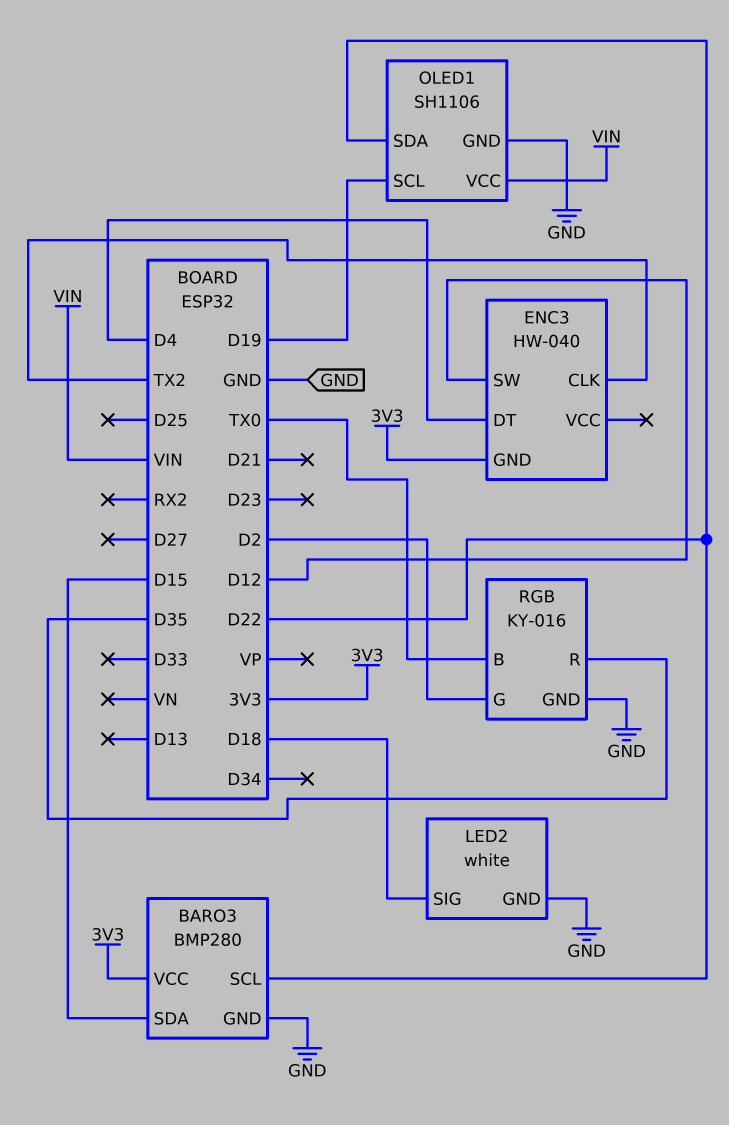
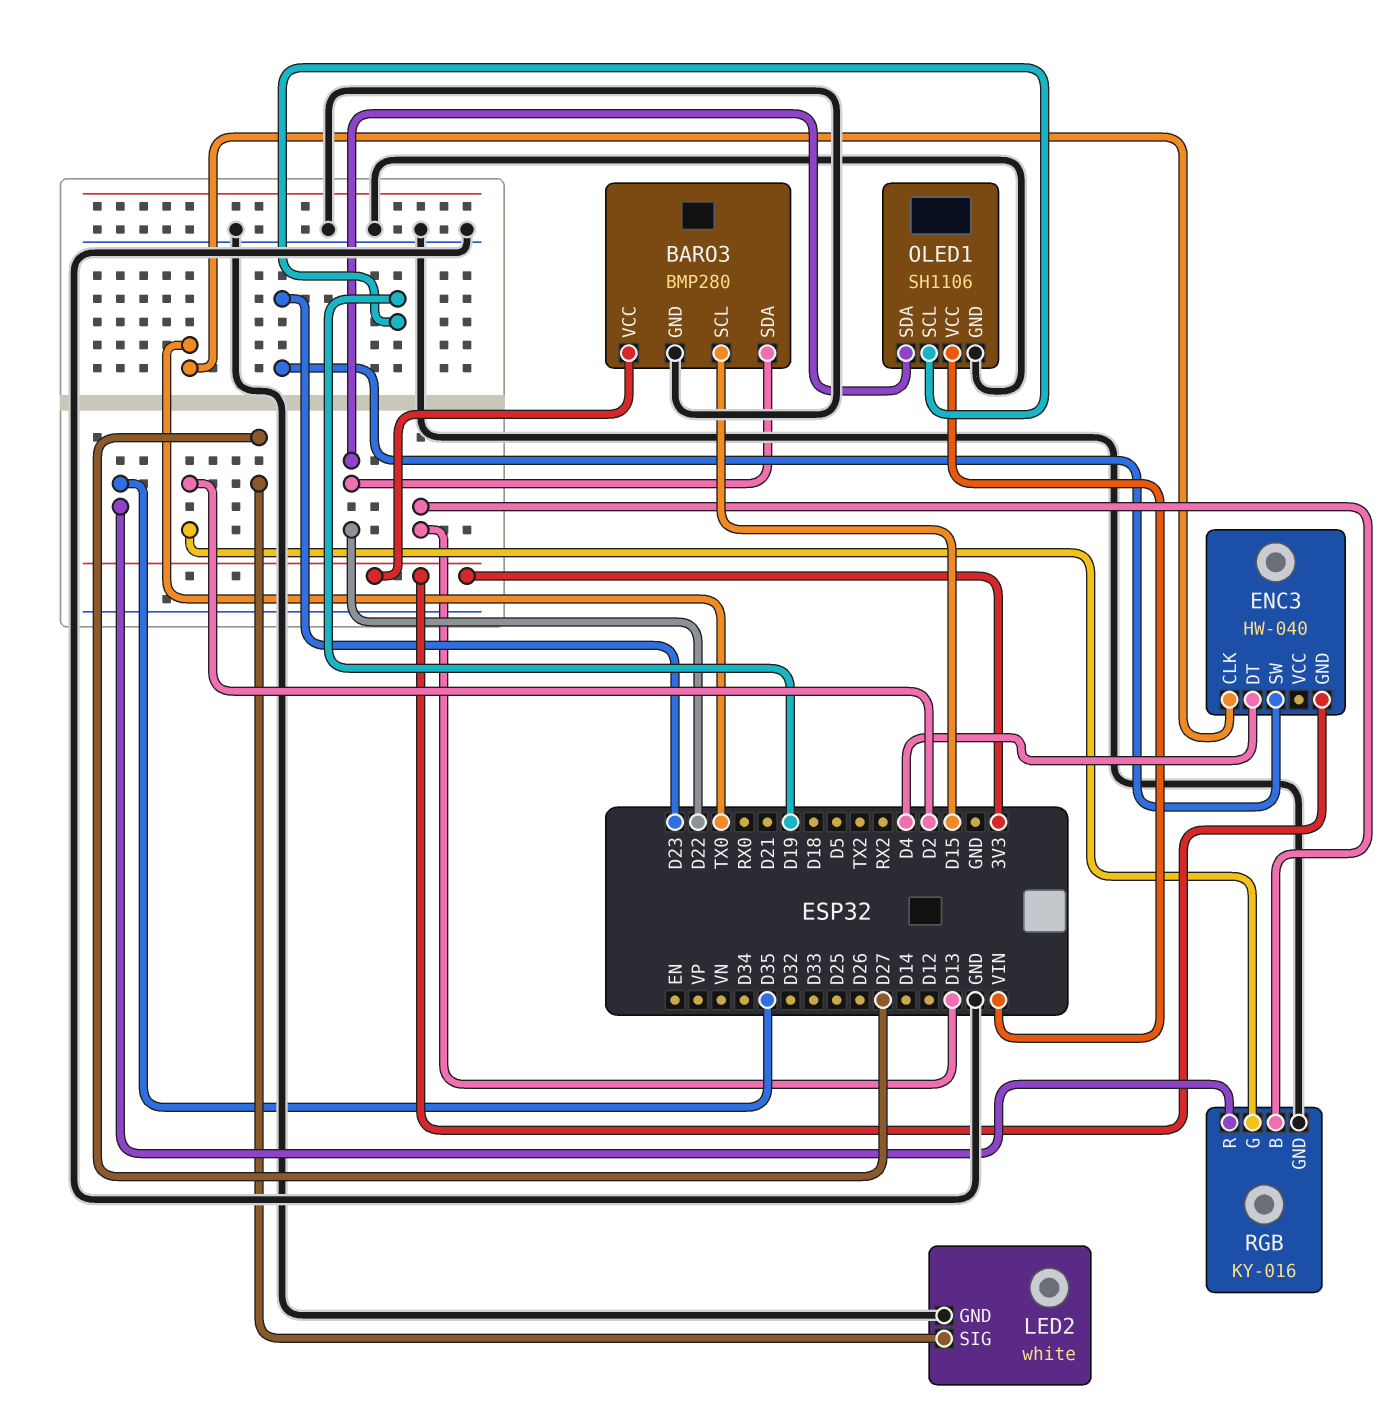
BARO3 pin SCL: D22 -> D15
BARO3 pin SDA: D15 -> D22
ENC3 pin CLK: TX2 -> TX0
ENC3 pin SW: D12 -> D23
LED2 pin SIG: D18 -> D27
RGB pin B: TX0 -> D13

